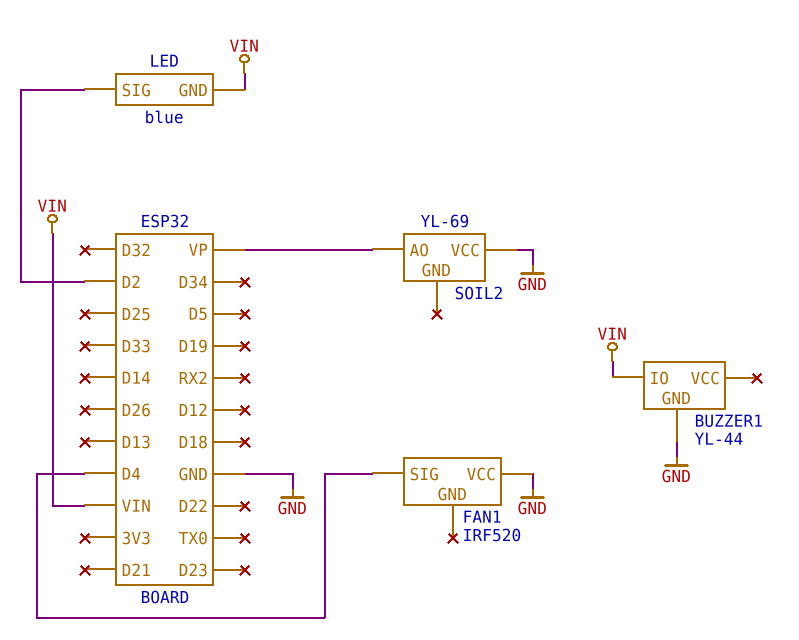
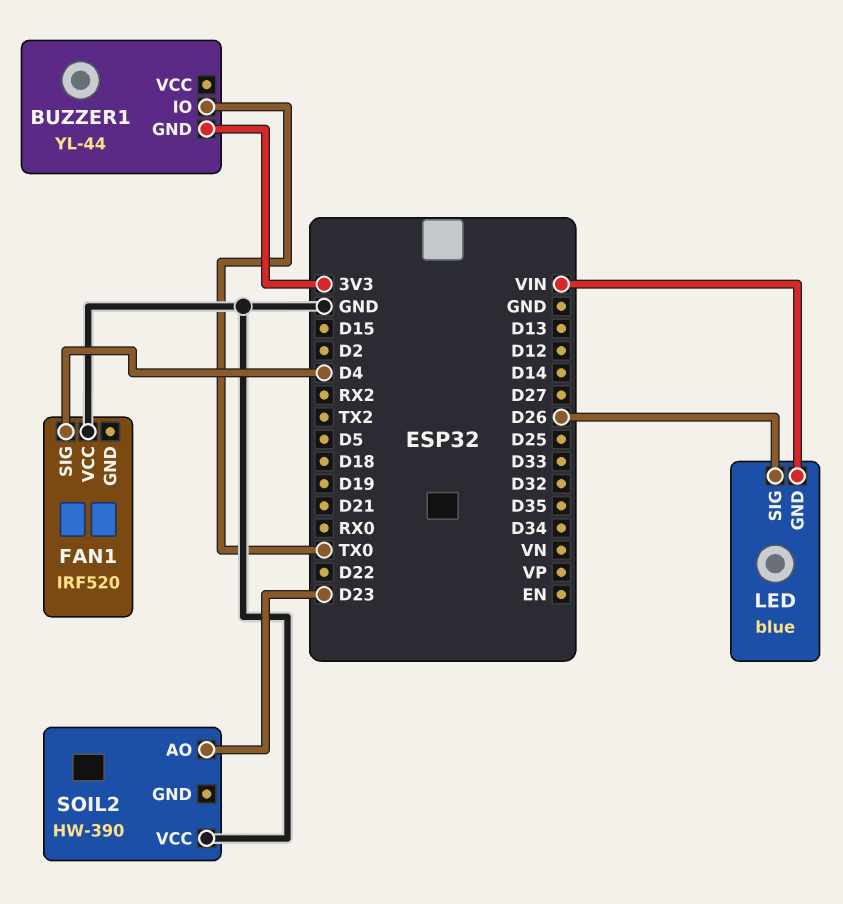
BUZZER1 pin GND: GND -> 3V3
BUZZER1 pin IO: VIN -> TX0
LED pin SIG: D2 -> D26
SOIL2: YL-69 -> HW-390
SOIL2 pin AO: VP -> D23

